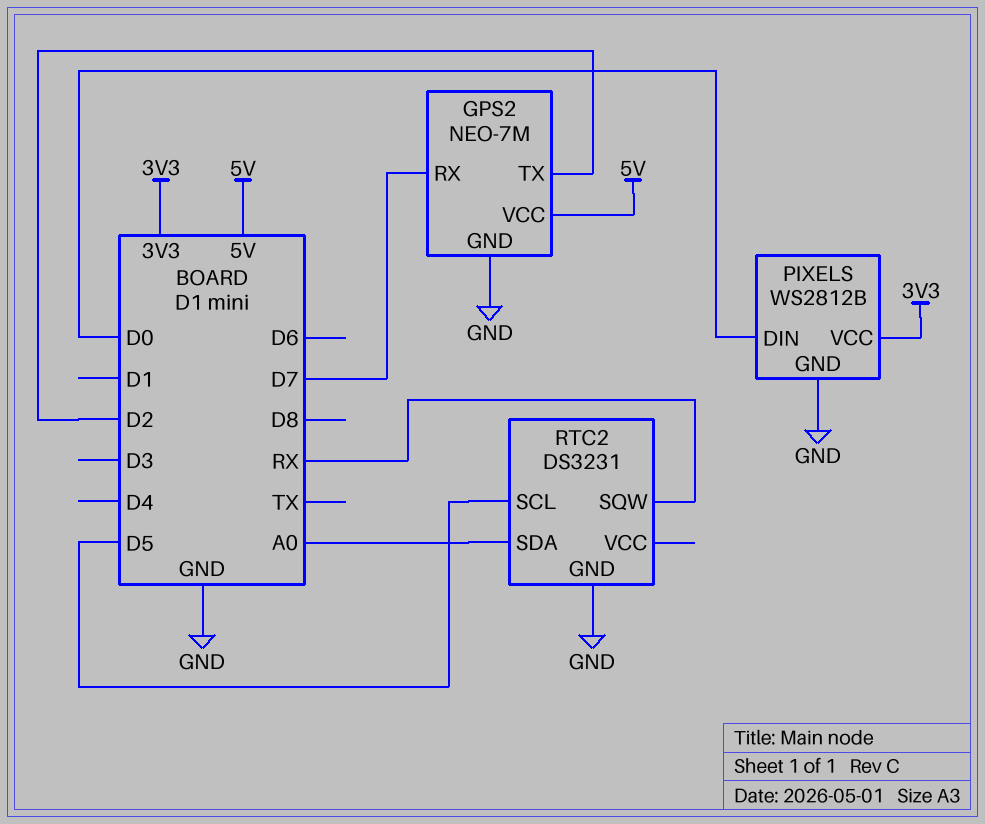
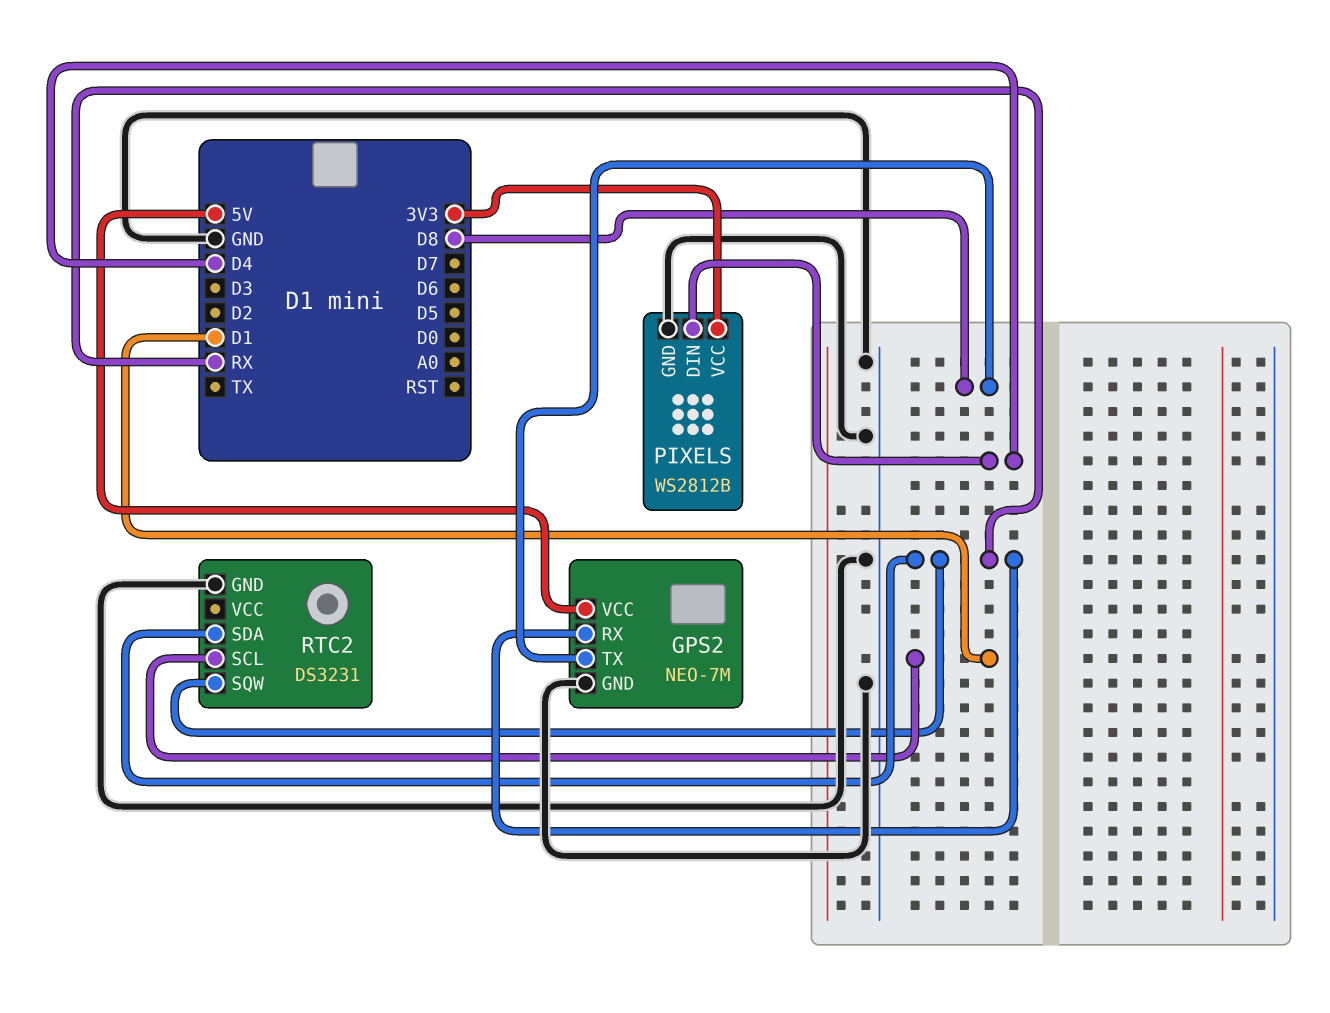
GPS2 pin RX: D7 -> RX
GPS2 pin TX: D2 -> D8
PIXELS pin DIN: D0 -> D4
RTC2 pin SCL: D5 -> D1
RTC2 pin SDA: A0 -> RX

